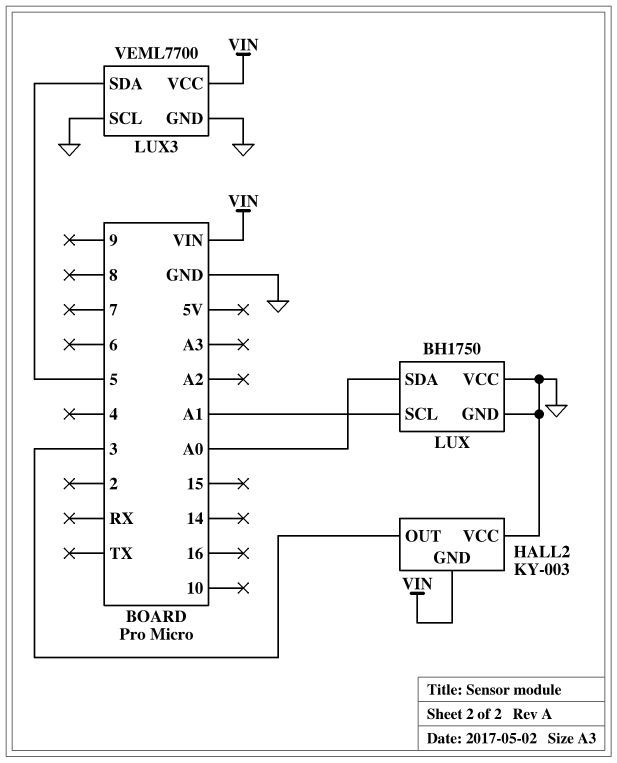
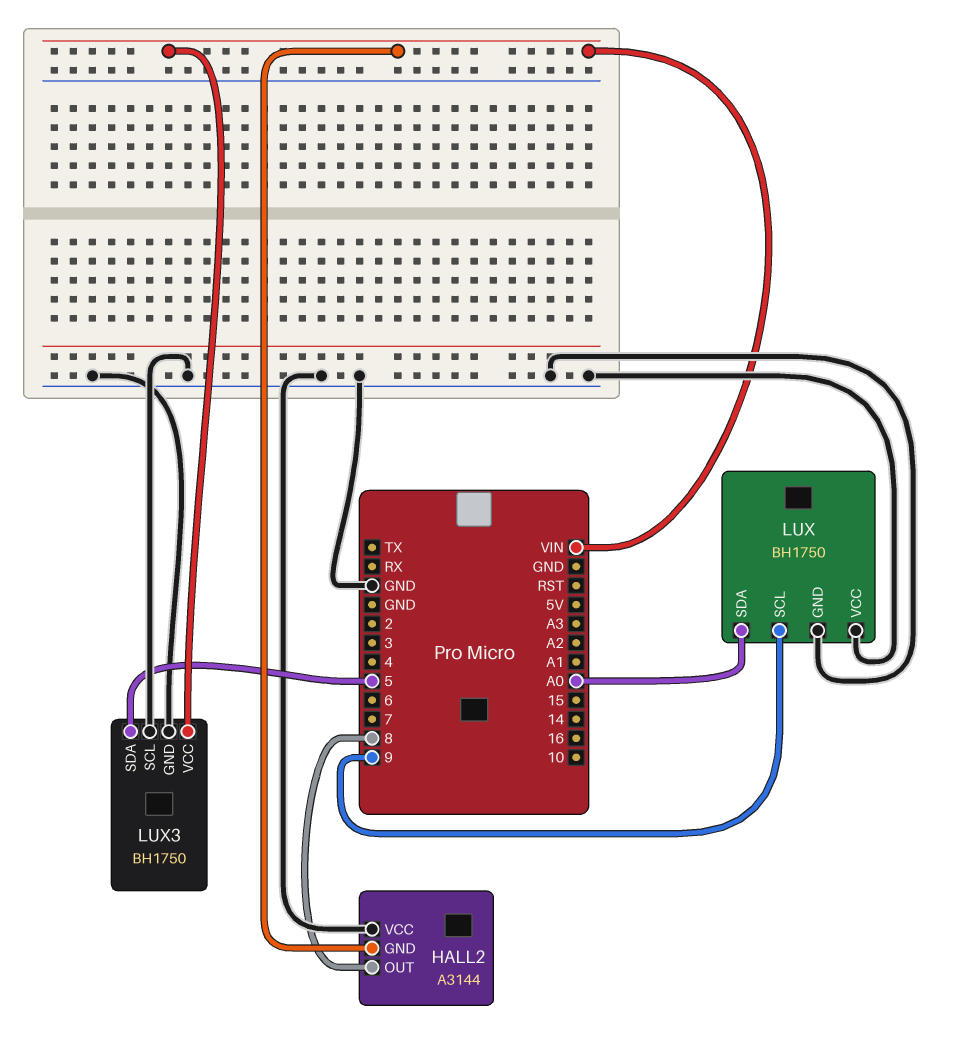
HALL2: KY-003 -> A3144
HALL2 pin OUT: 3 -> 8
LUX pin SCL: A1 -> 9
LUX3: VEML7700 -> BH1750

